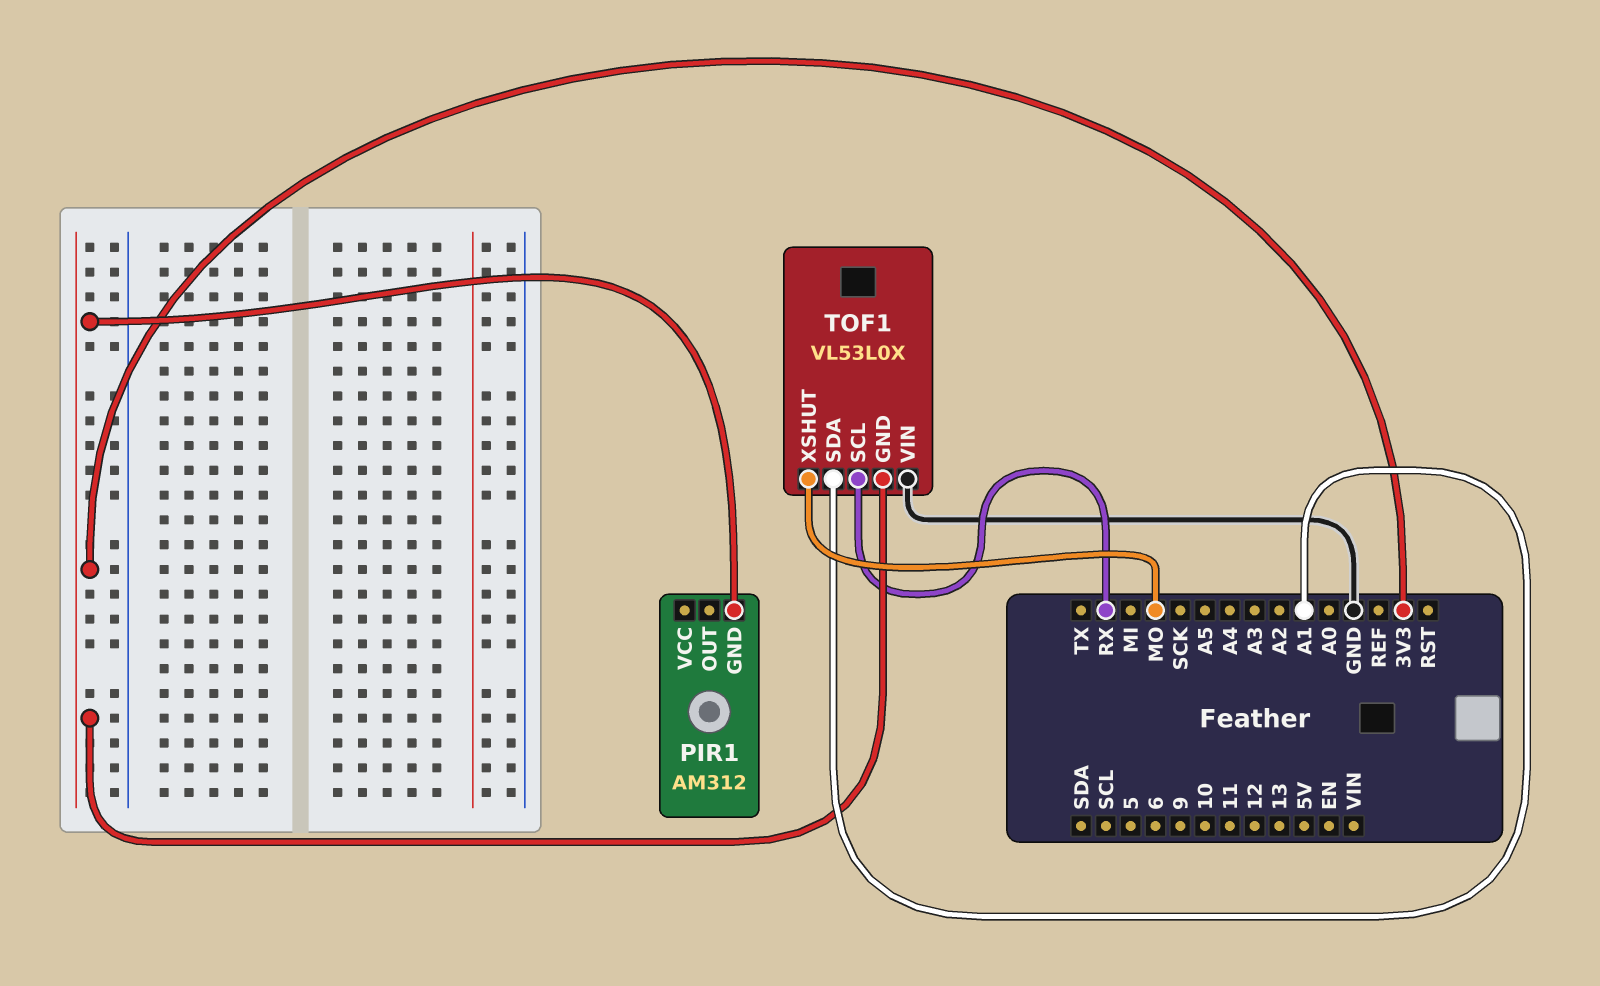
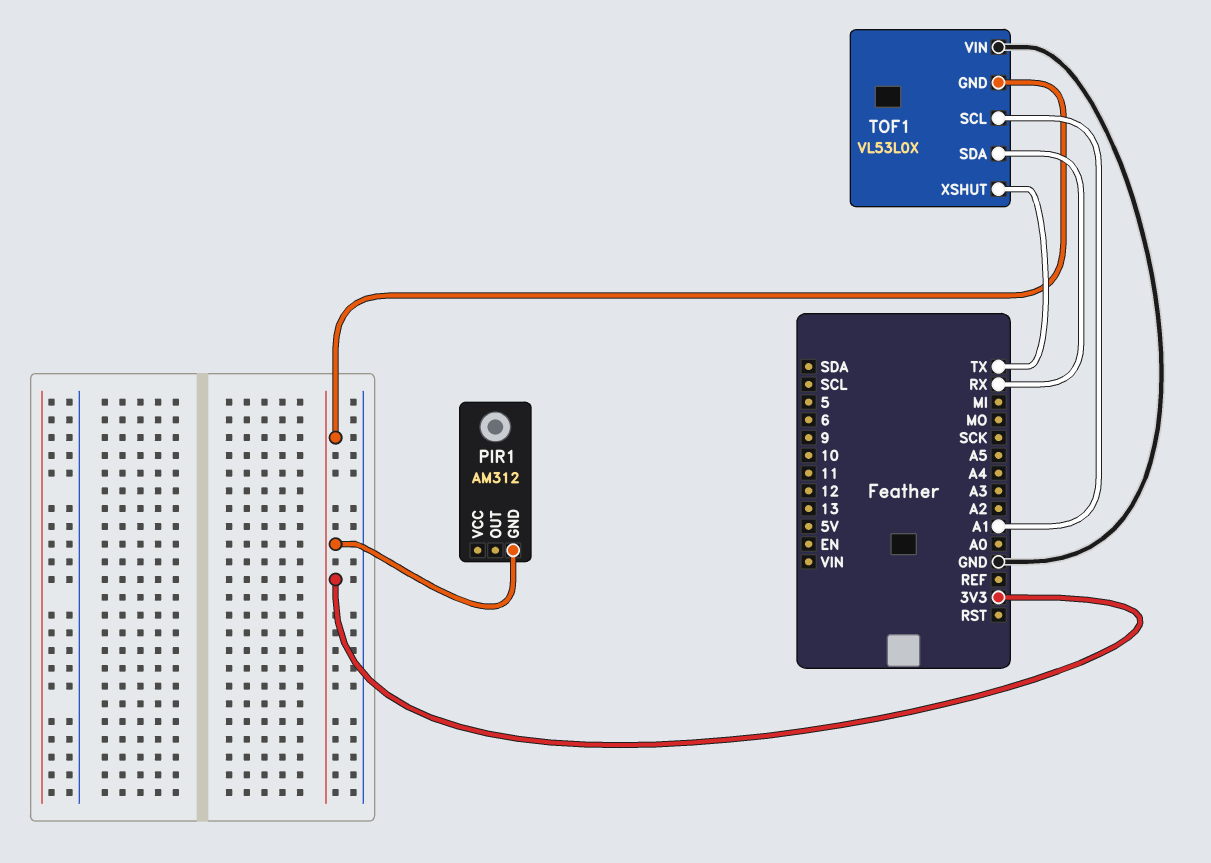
TOF1 pin SCL: RX -> A1
TOF1 pin SDA: A1 -> RX
TOF1 pin XSHUT: MO -> TX

